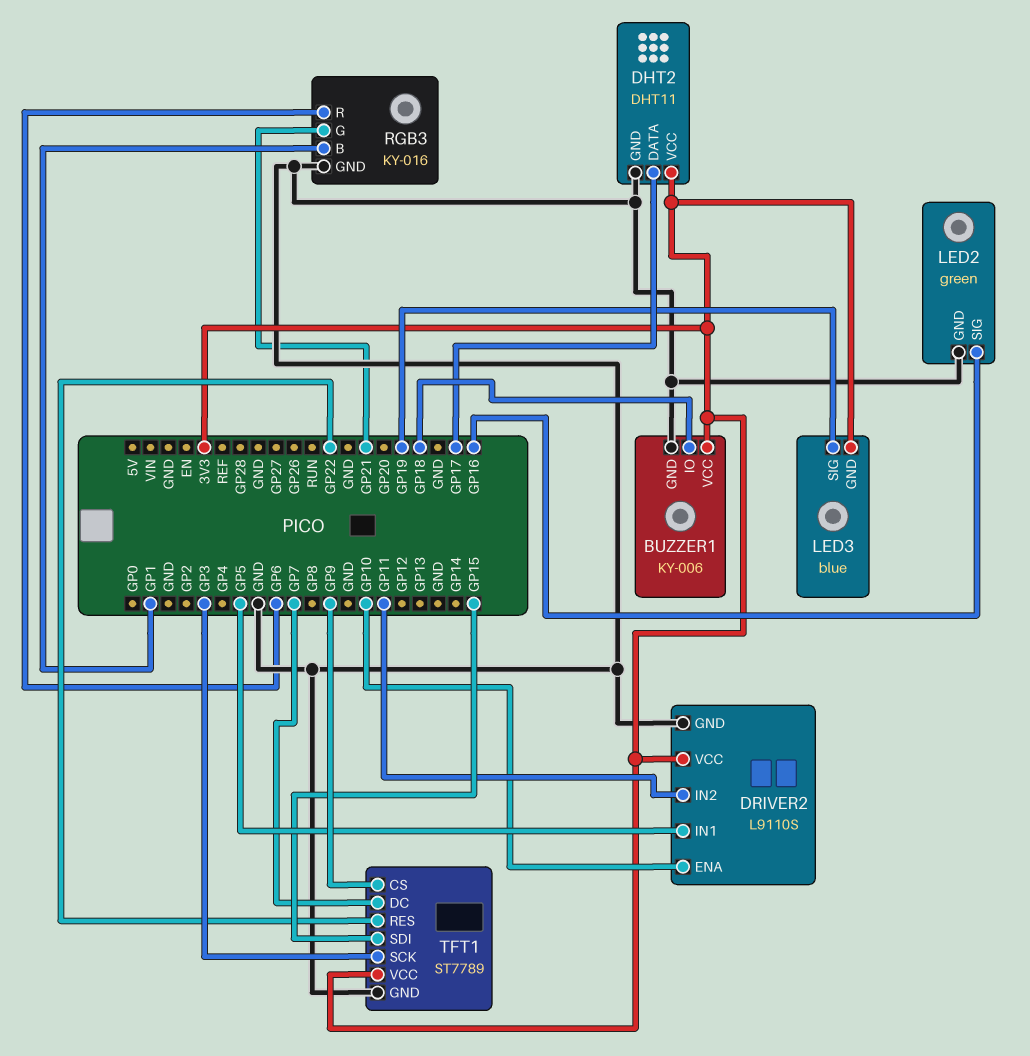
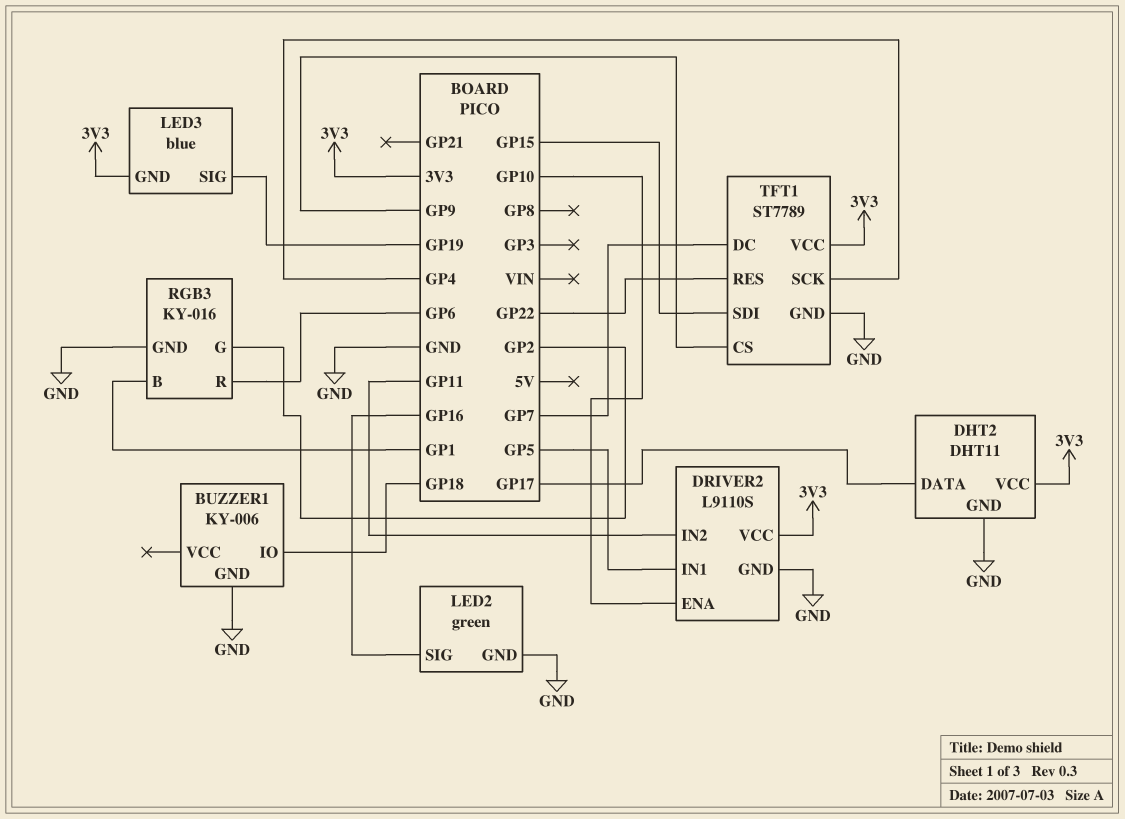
BUZZER1 pin VCC: 3V3 -> none
RGB3 pin G: GP21 -> GP2
TFT1 pin SCK: GP3 -> GP4

